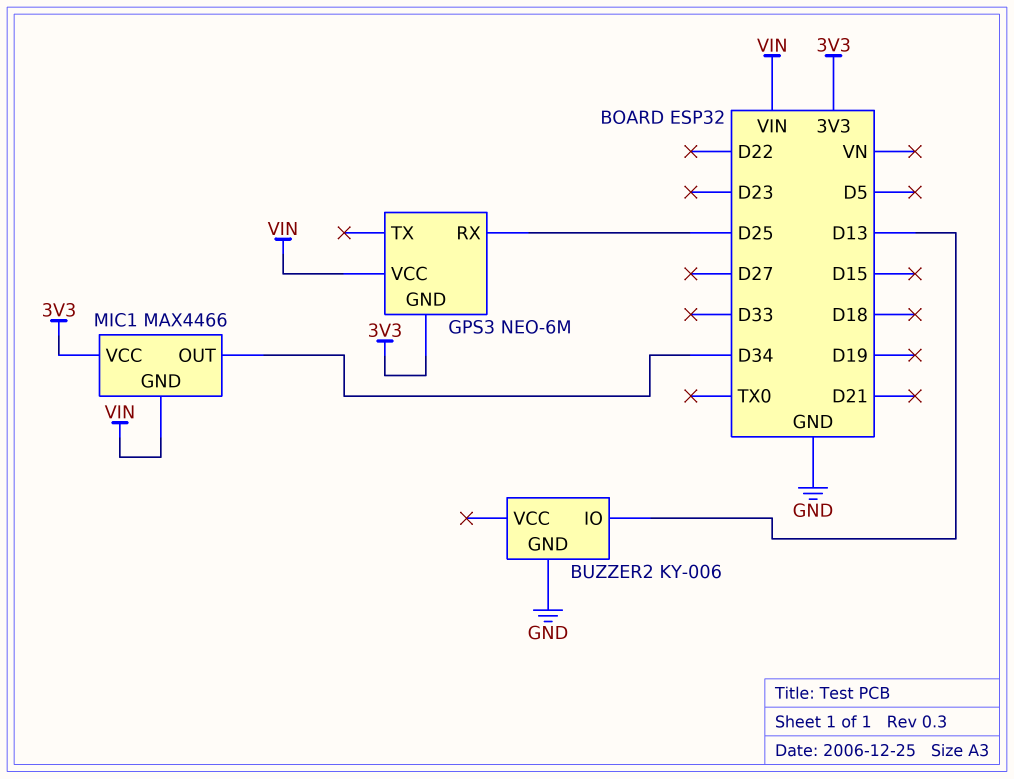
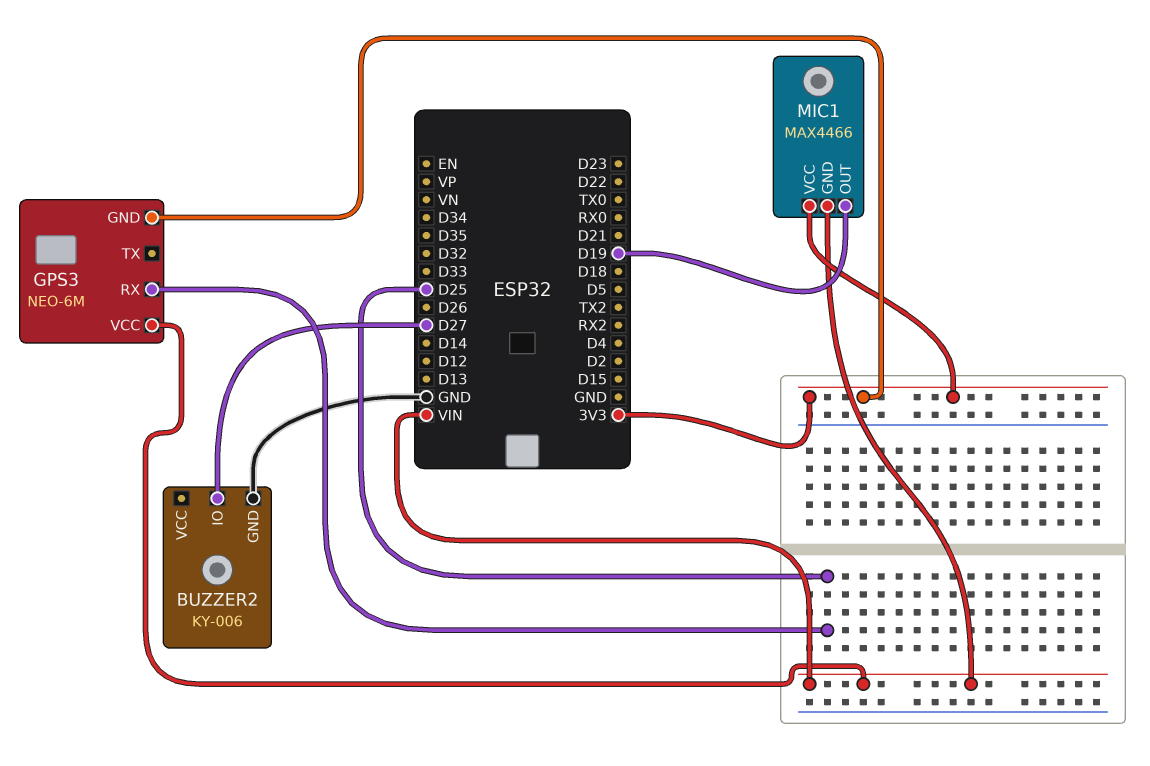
BUZZER2 pin IO: D13 -> D27
MIC1 pin OUT: D34 -> D19

